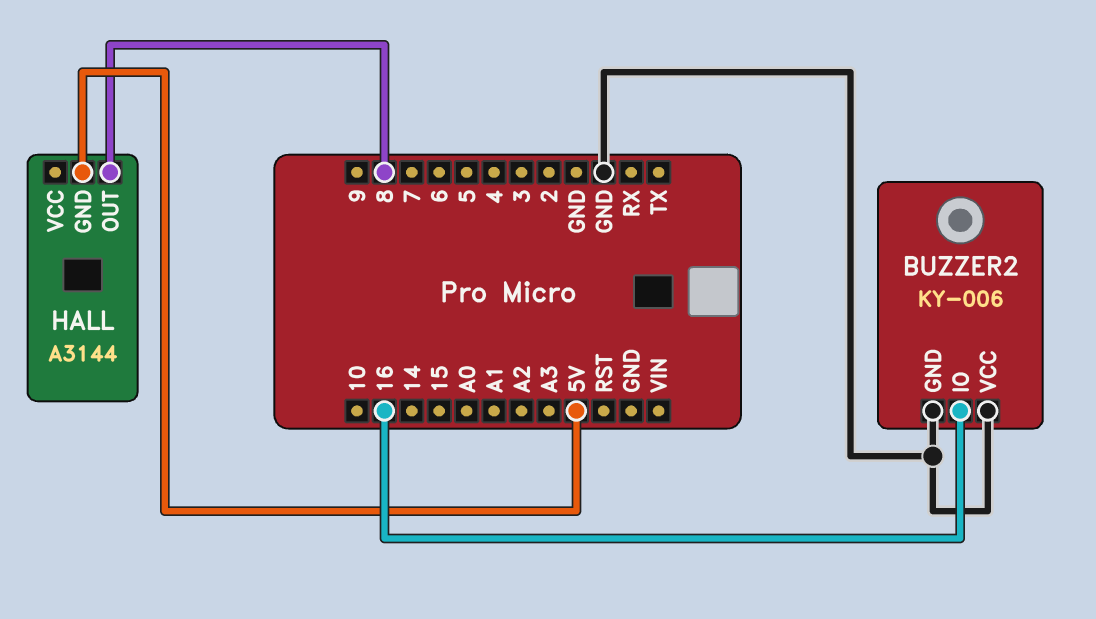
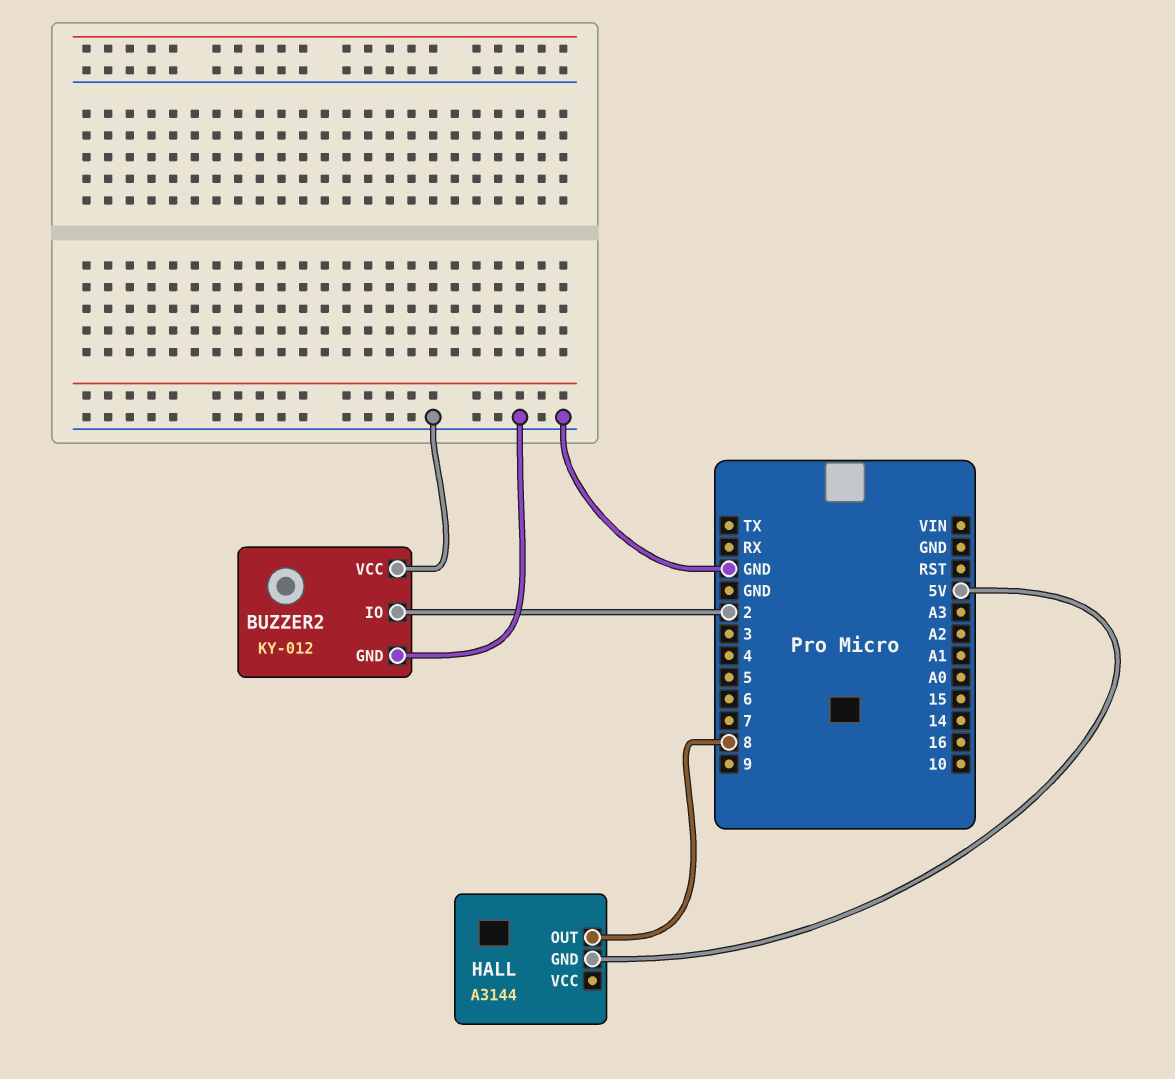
BUZZER2: KY-006 -> KY-012
BUZZER2 pin IO: 16 -> 2

